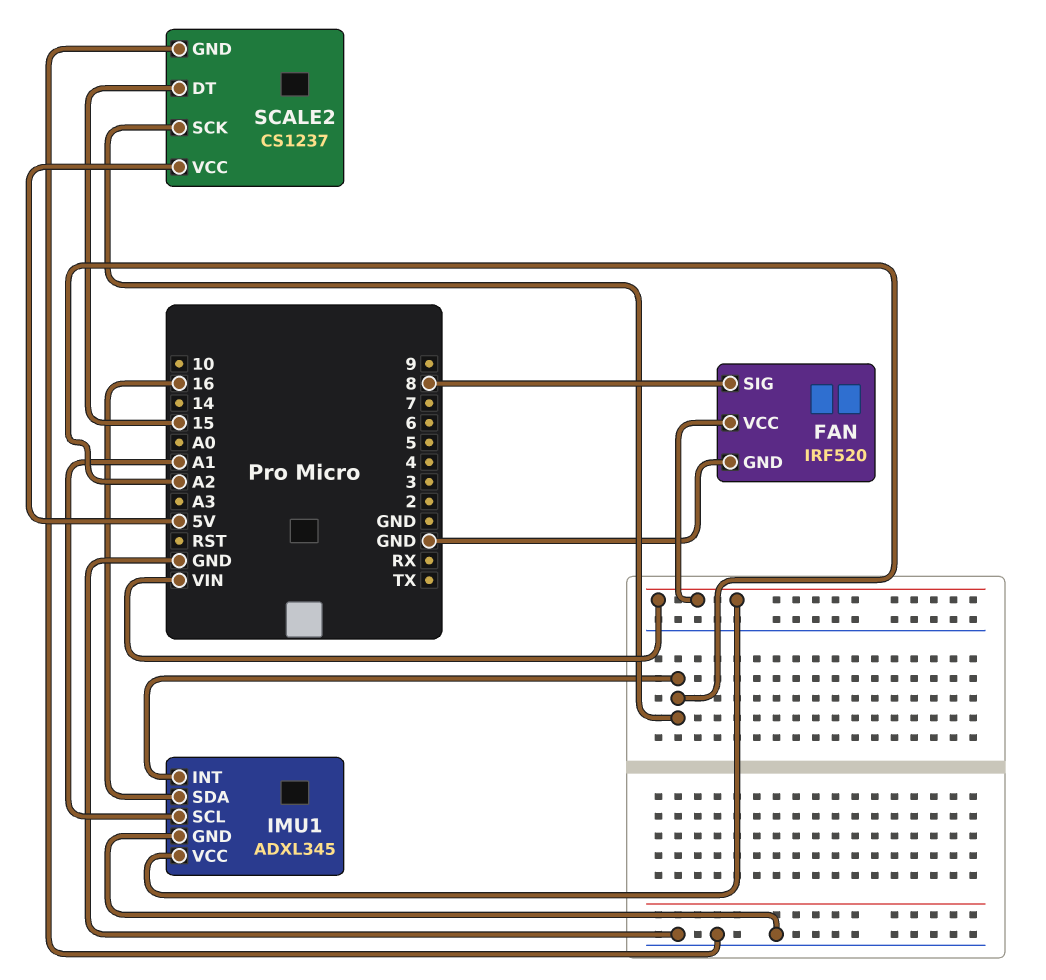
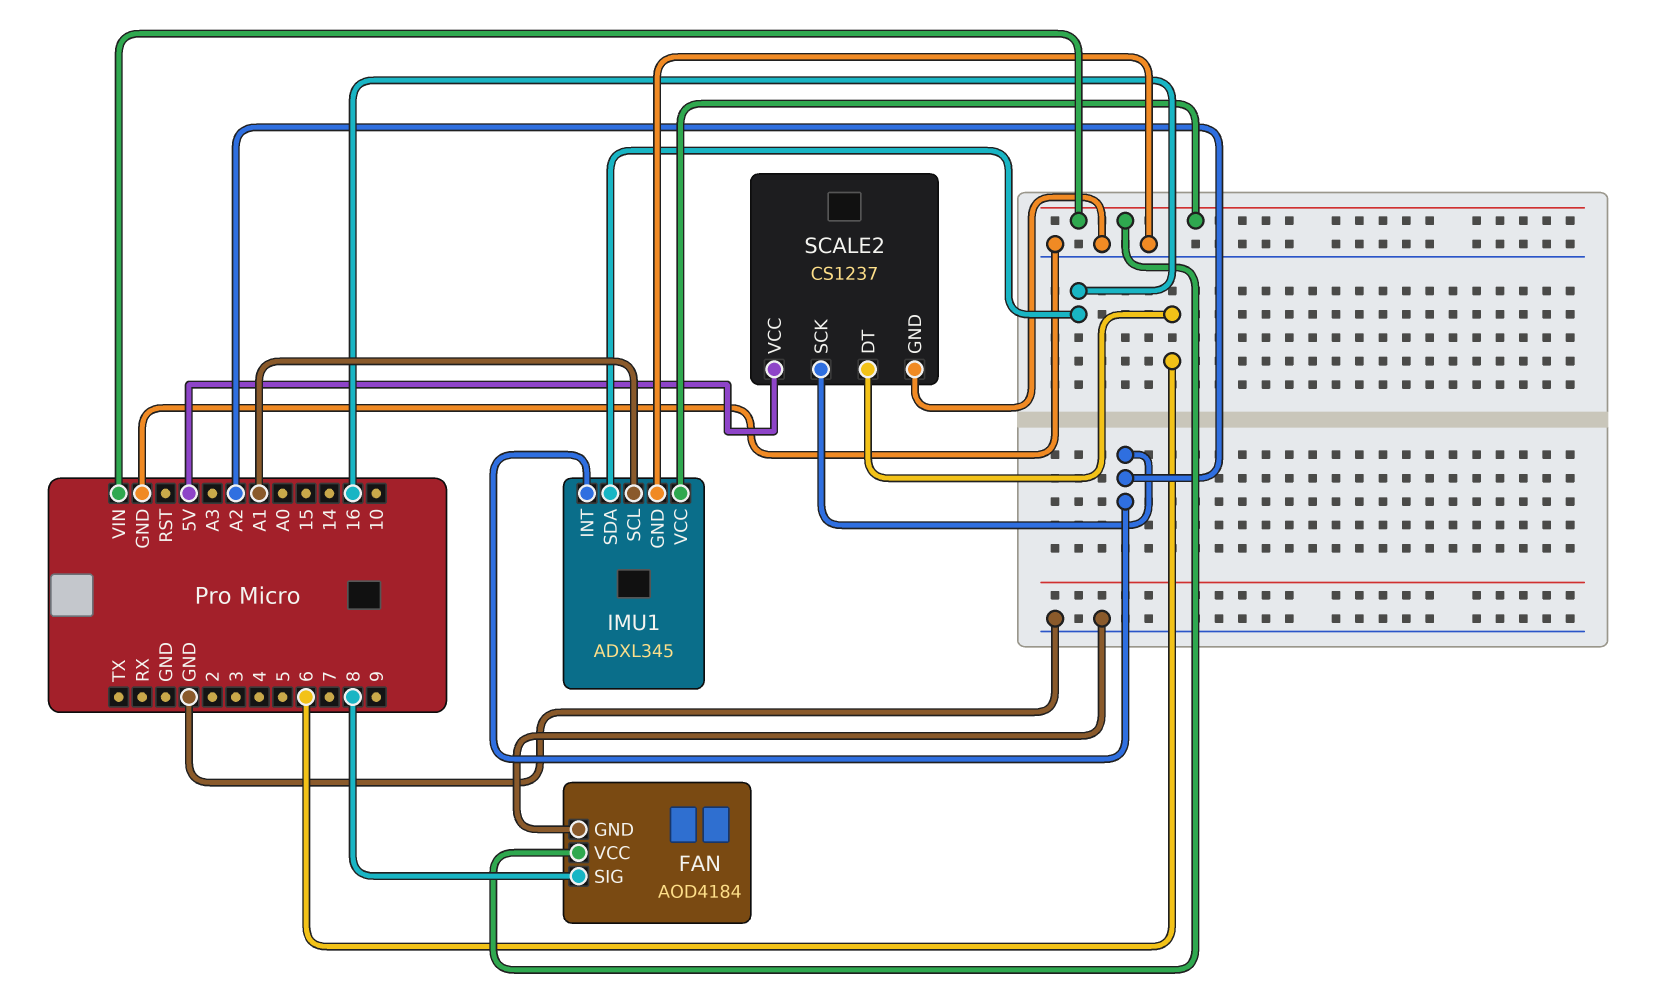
FAN: IRF520 -> AOD4184
SCALE2 pin DT: 15 -> 6

